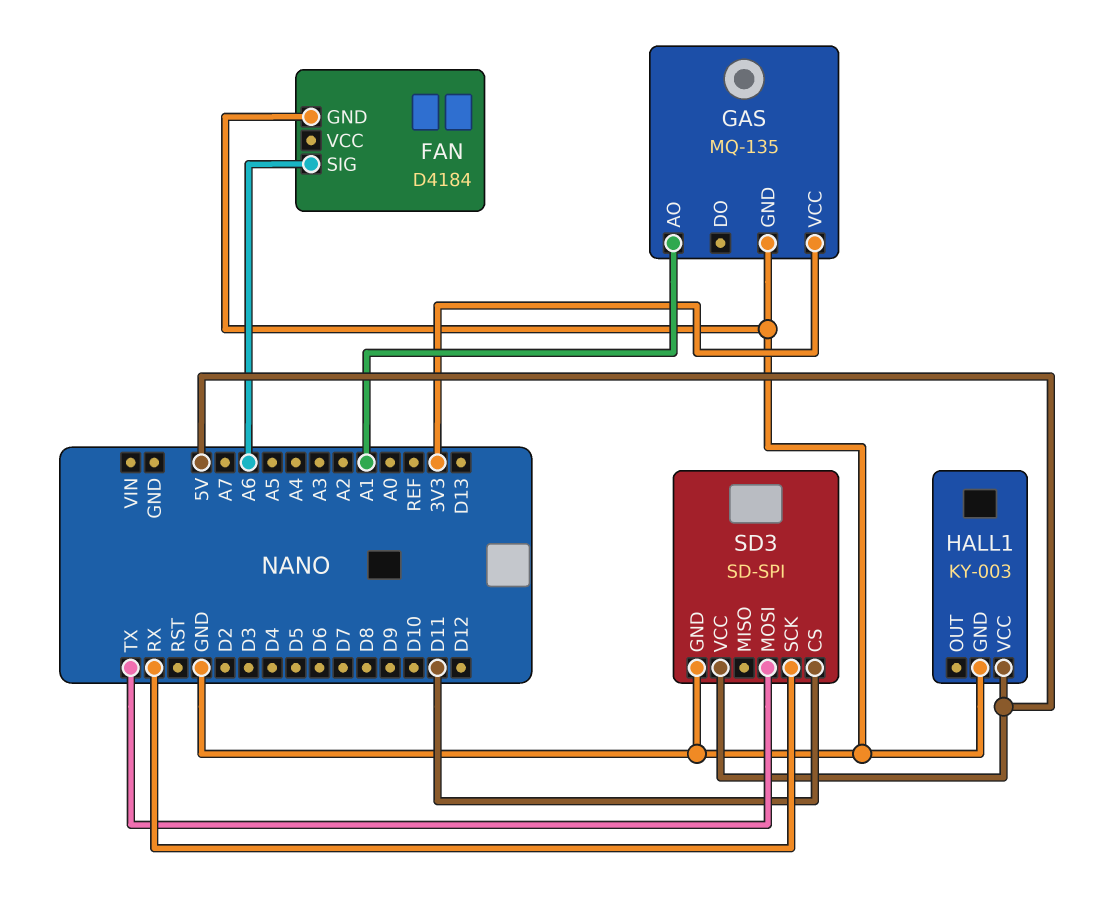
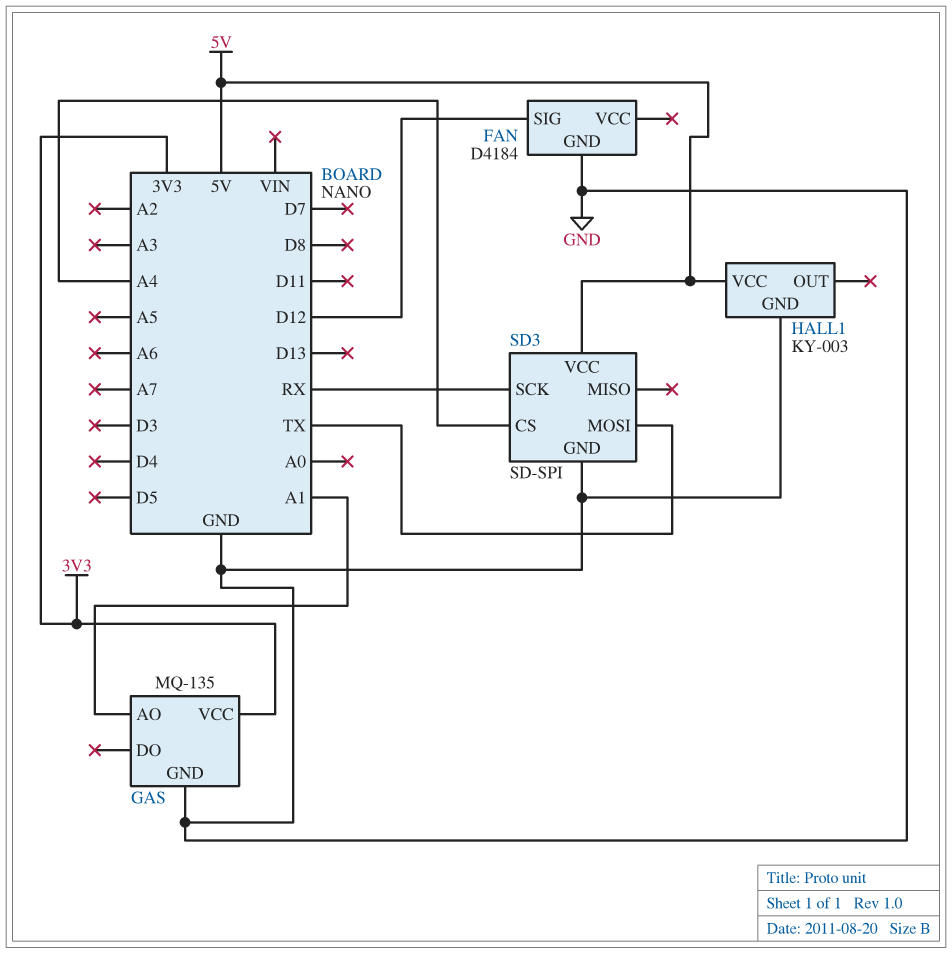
FAN pin SIG: A6 -> D12
SD3 pin CS: D11 -> A4

